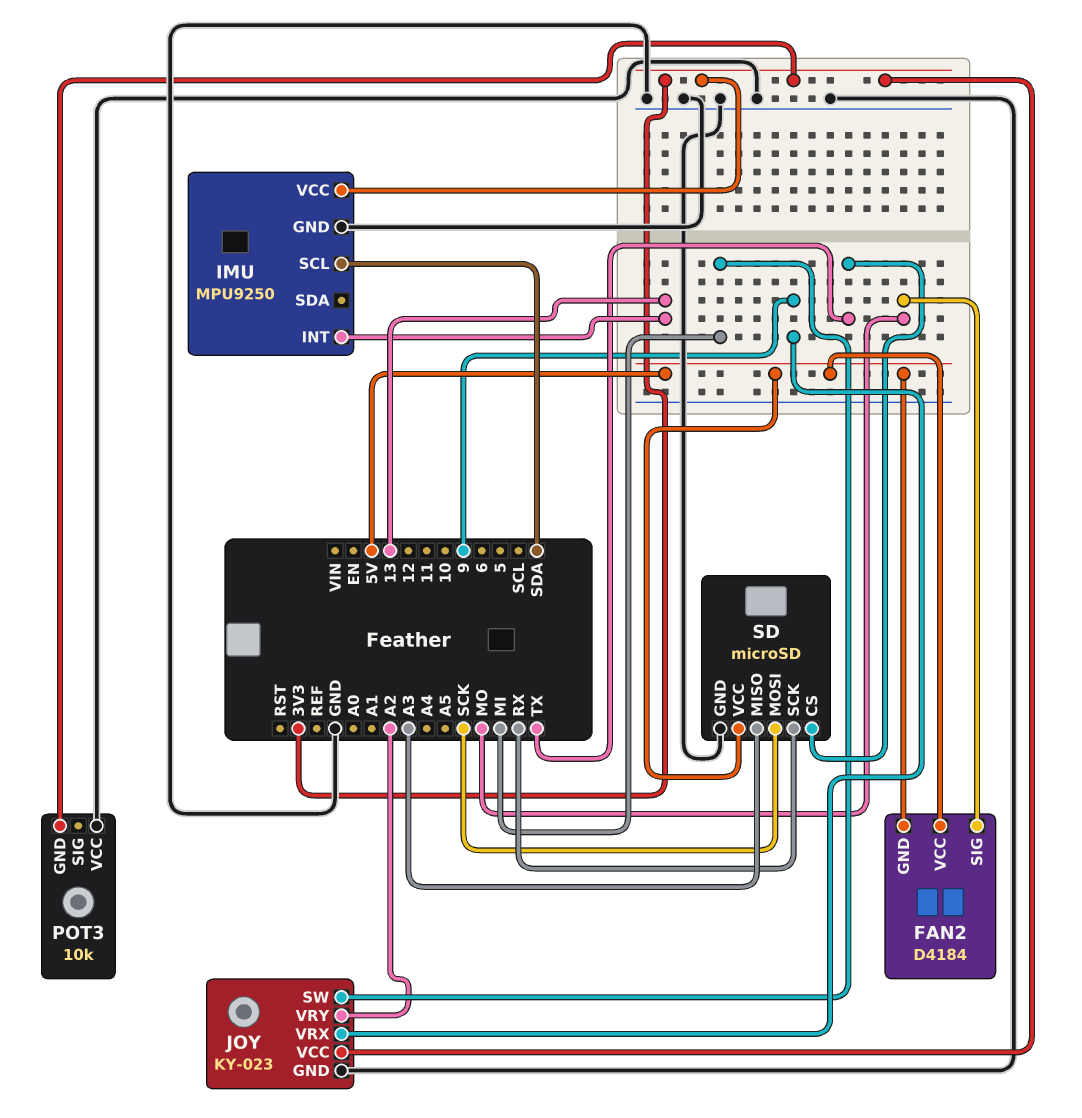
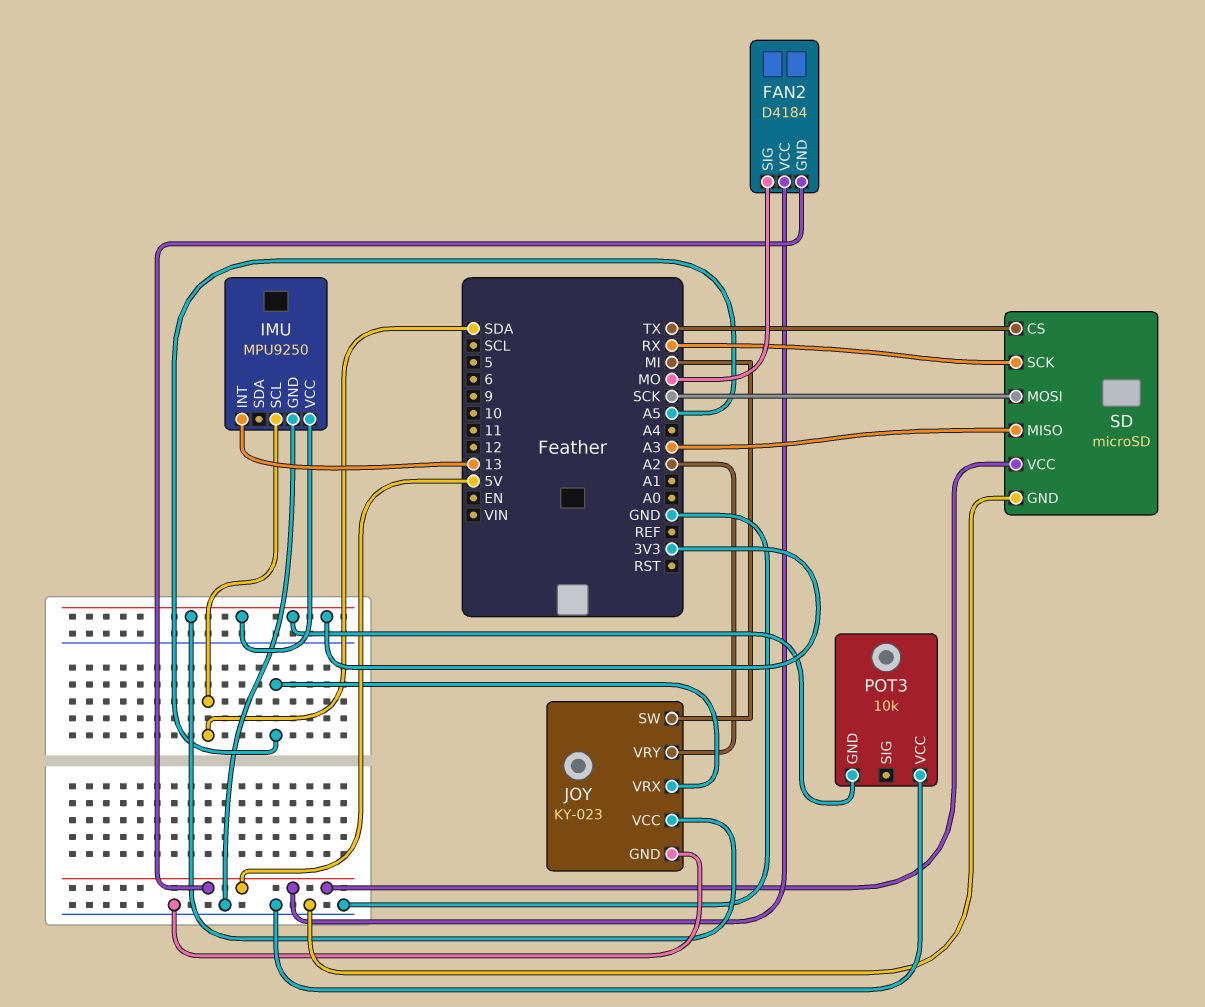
JOY pin VRX: 9 -> A5

